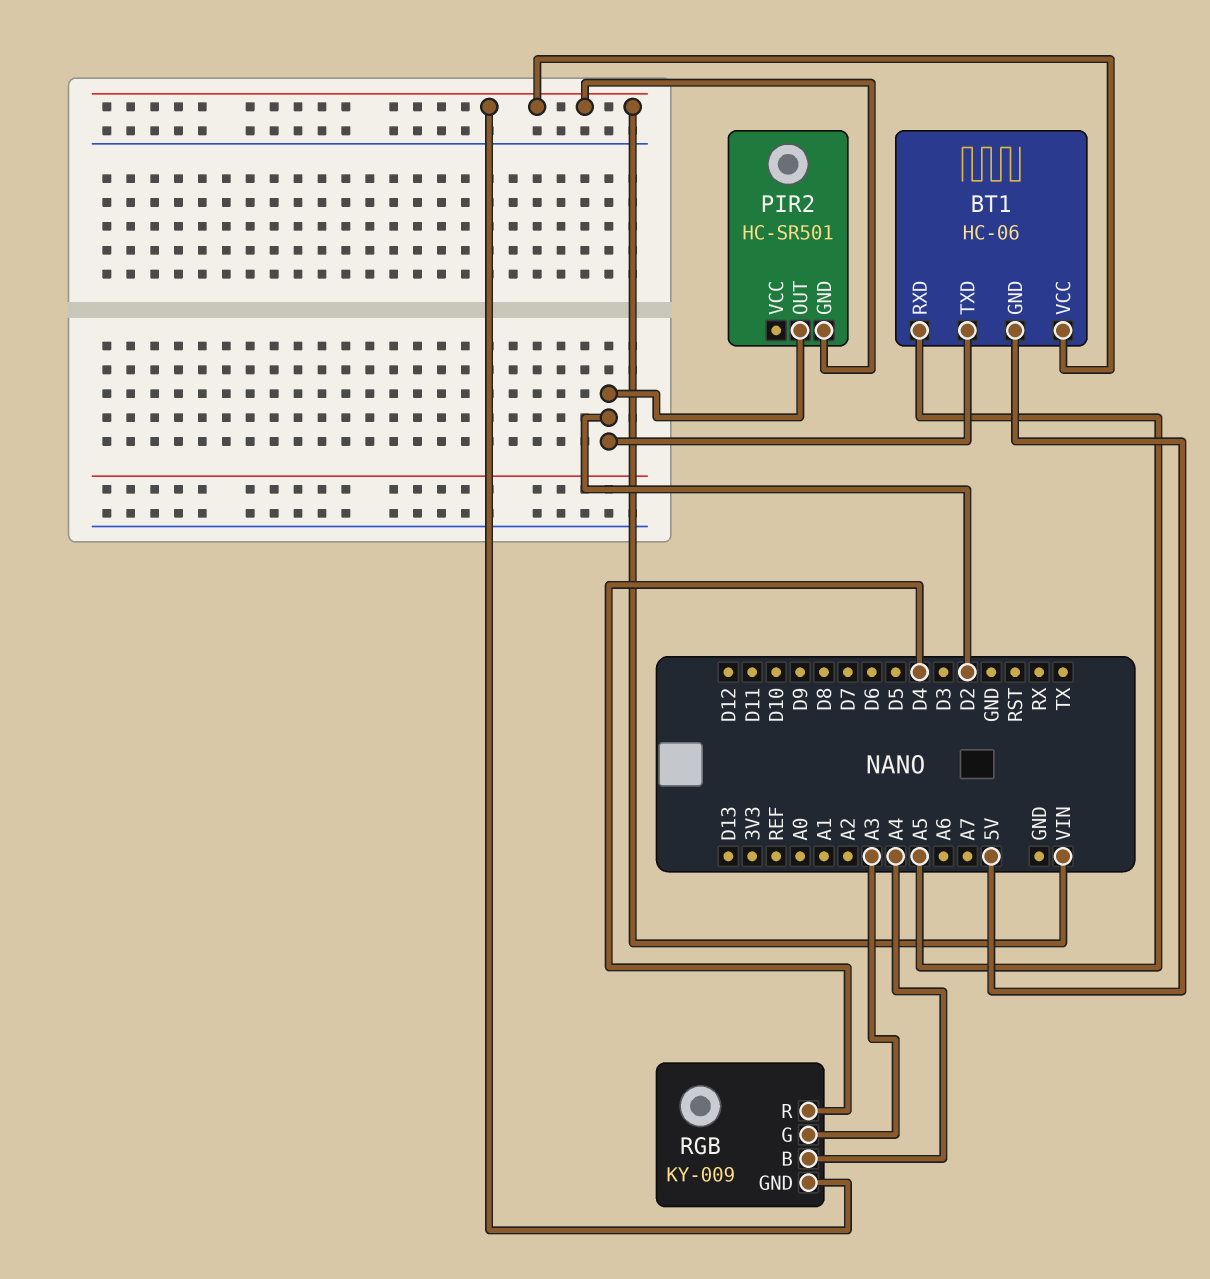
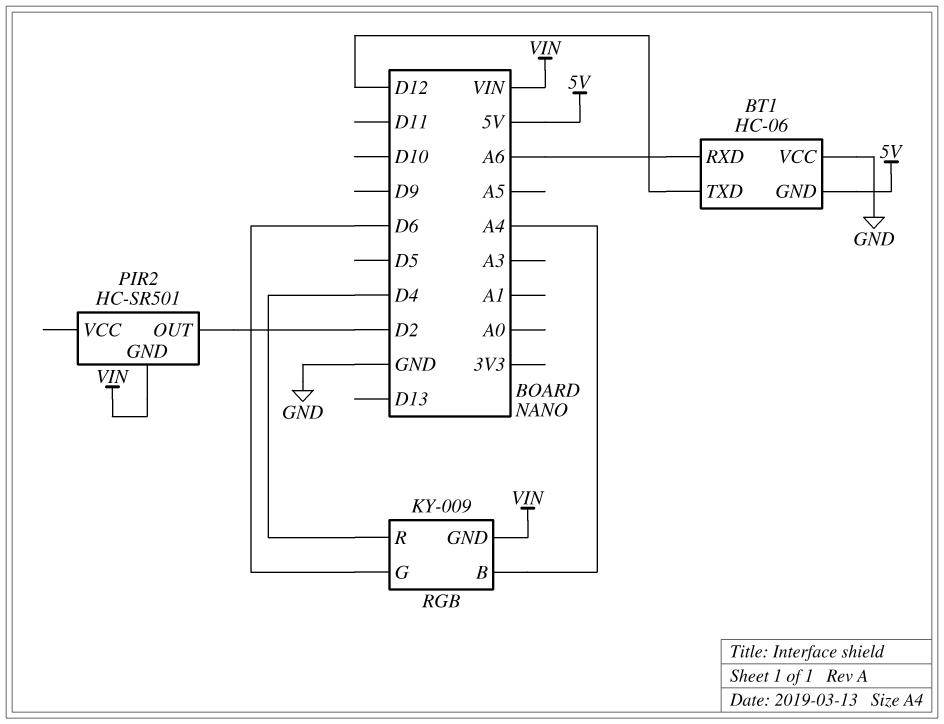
BT1 pin RXD: A5 -> A6
BT1 pin TXD: D2 -> D12
BT1 pin VCC: VIN -> GND
RGB pin G: A3 -> D6

